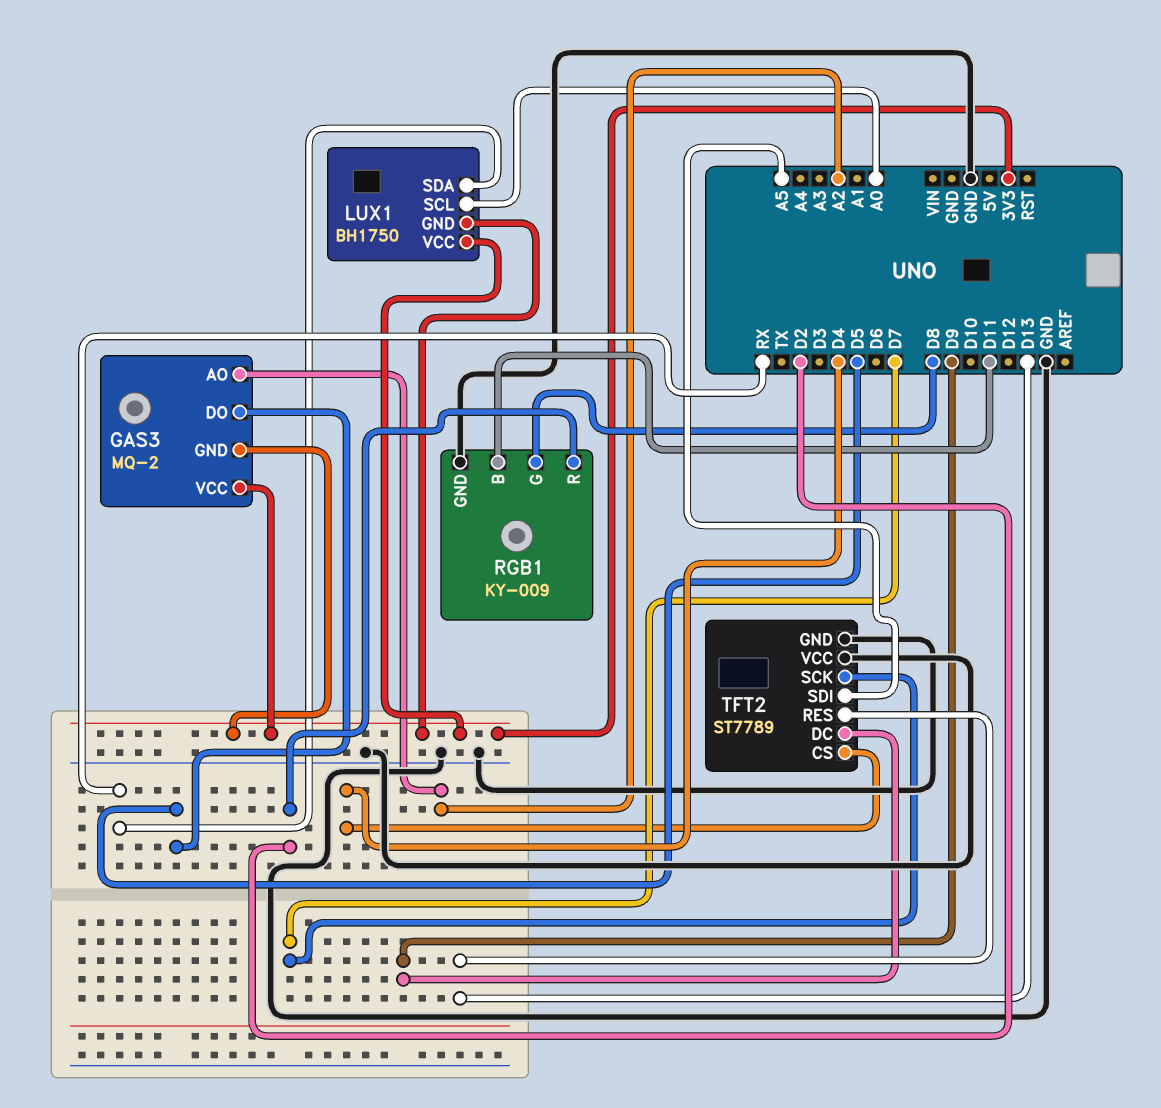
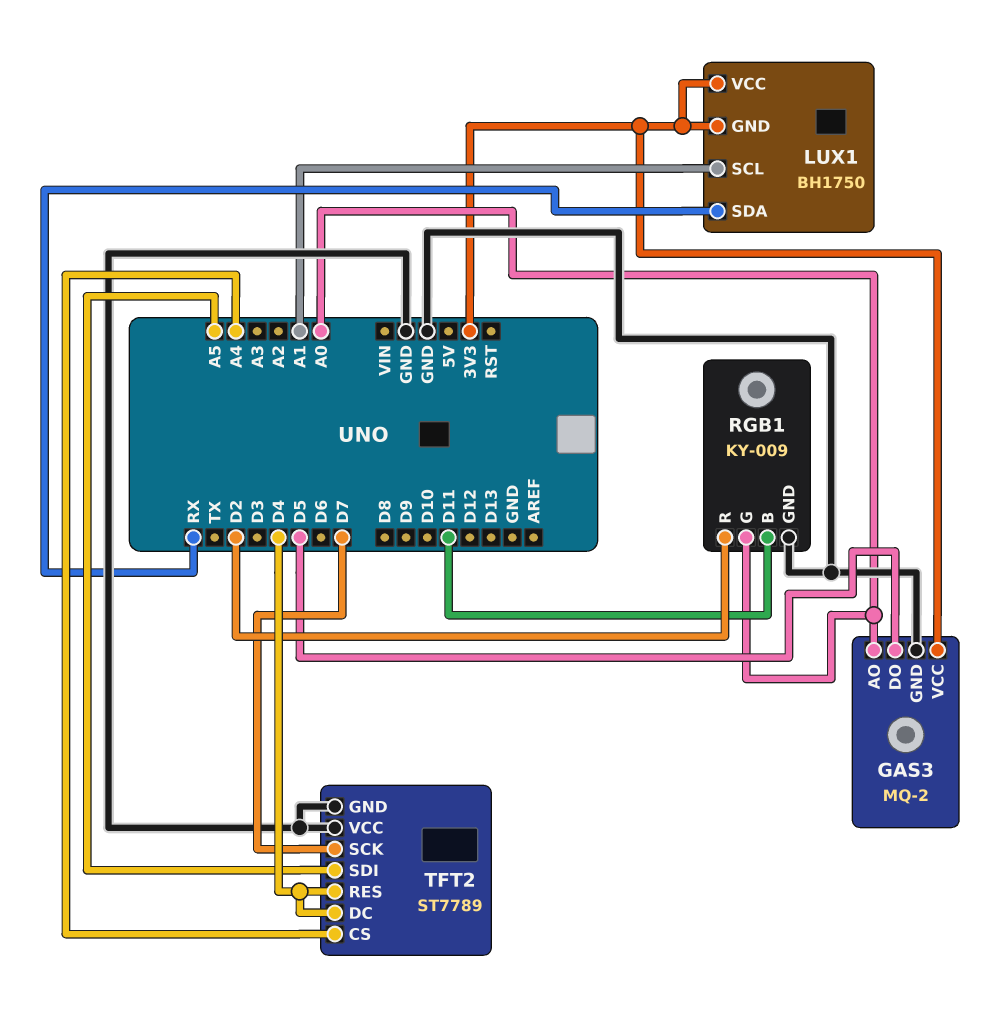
GAS3 pin AO: A2 -> A0
GAS3 pin GND: 3V3 -> GND
LUX1 pin SCL: A0 -> A1
RGB1 pin G: D8 -> A0
TFT2 pin CS: D4 -> A4
TFT2 pin DC: D9 -> D4
TFT2 pin RES: D13 -> D4

